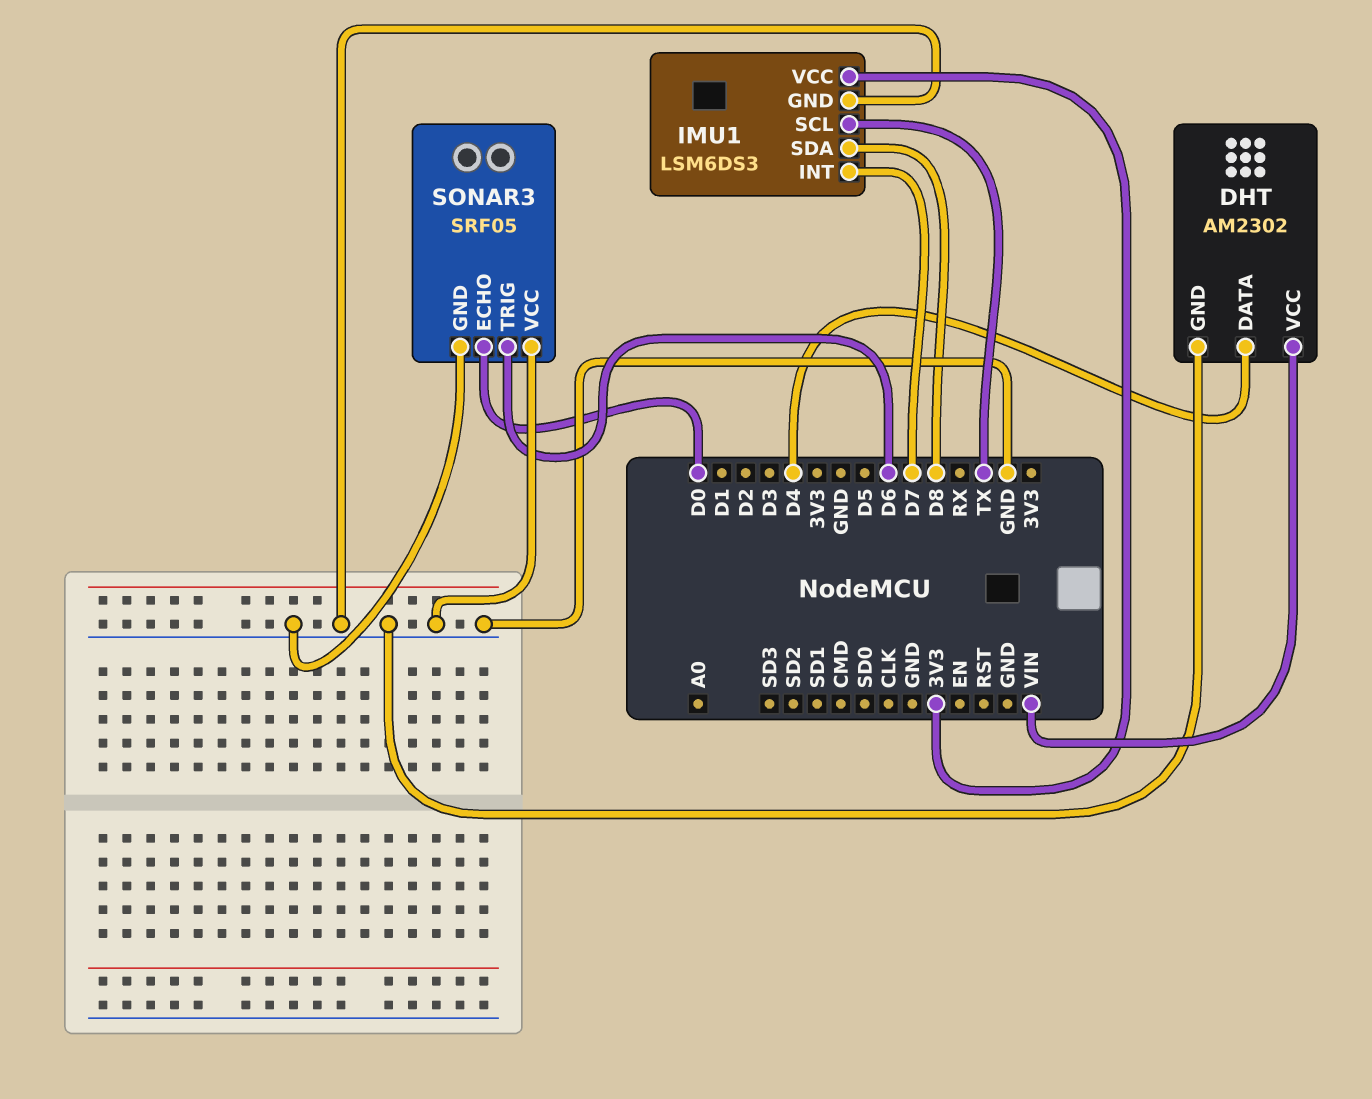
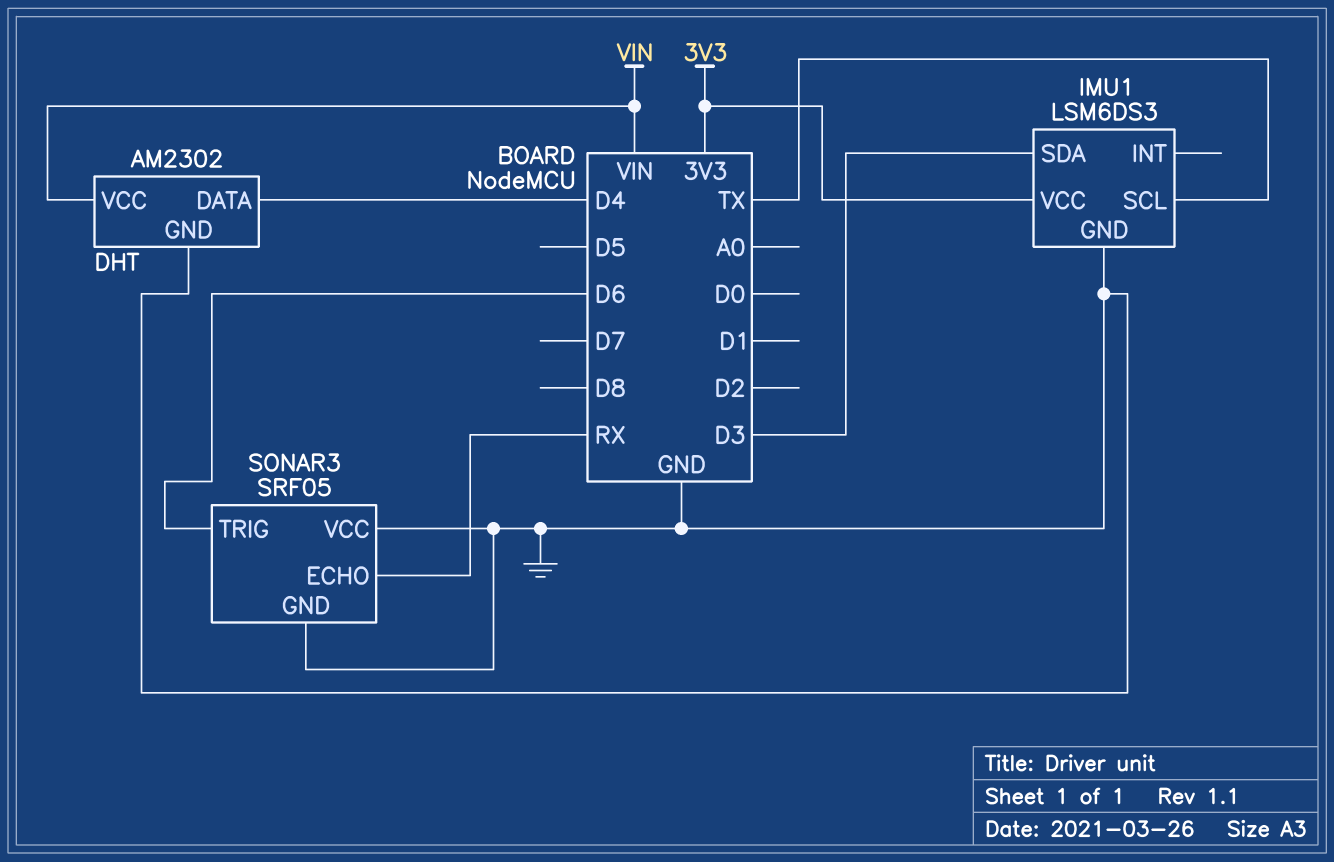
IMU1 pin INT: D7 -> none
IMU1 pin SDA: D8 -> D3
SONAR3 pin ECHO: D0 -> RX

